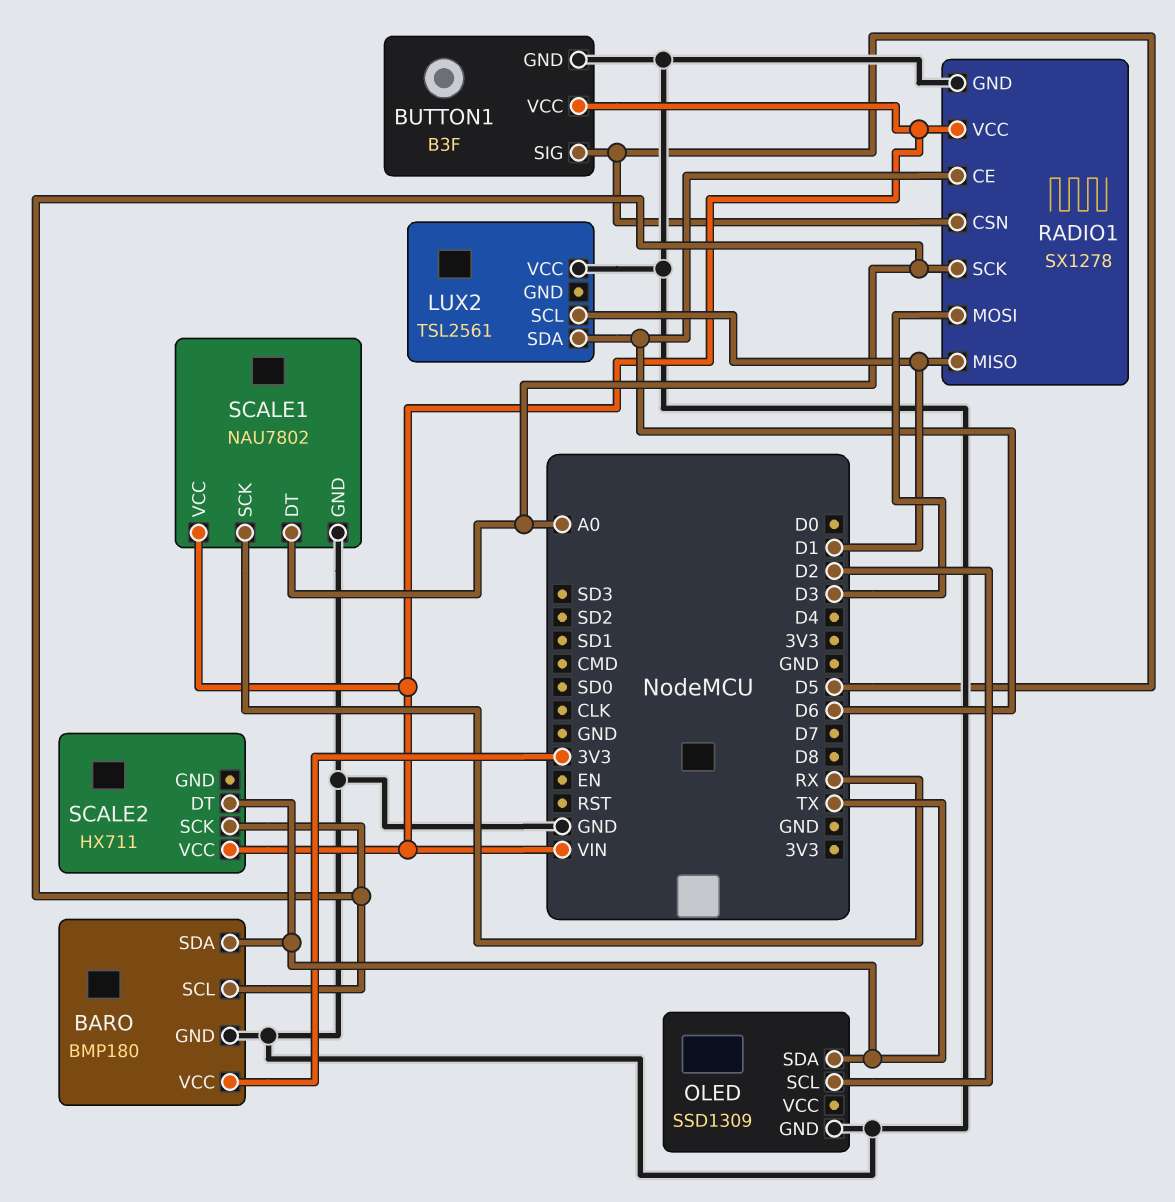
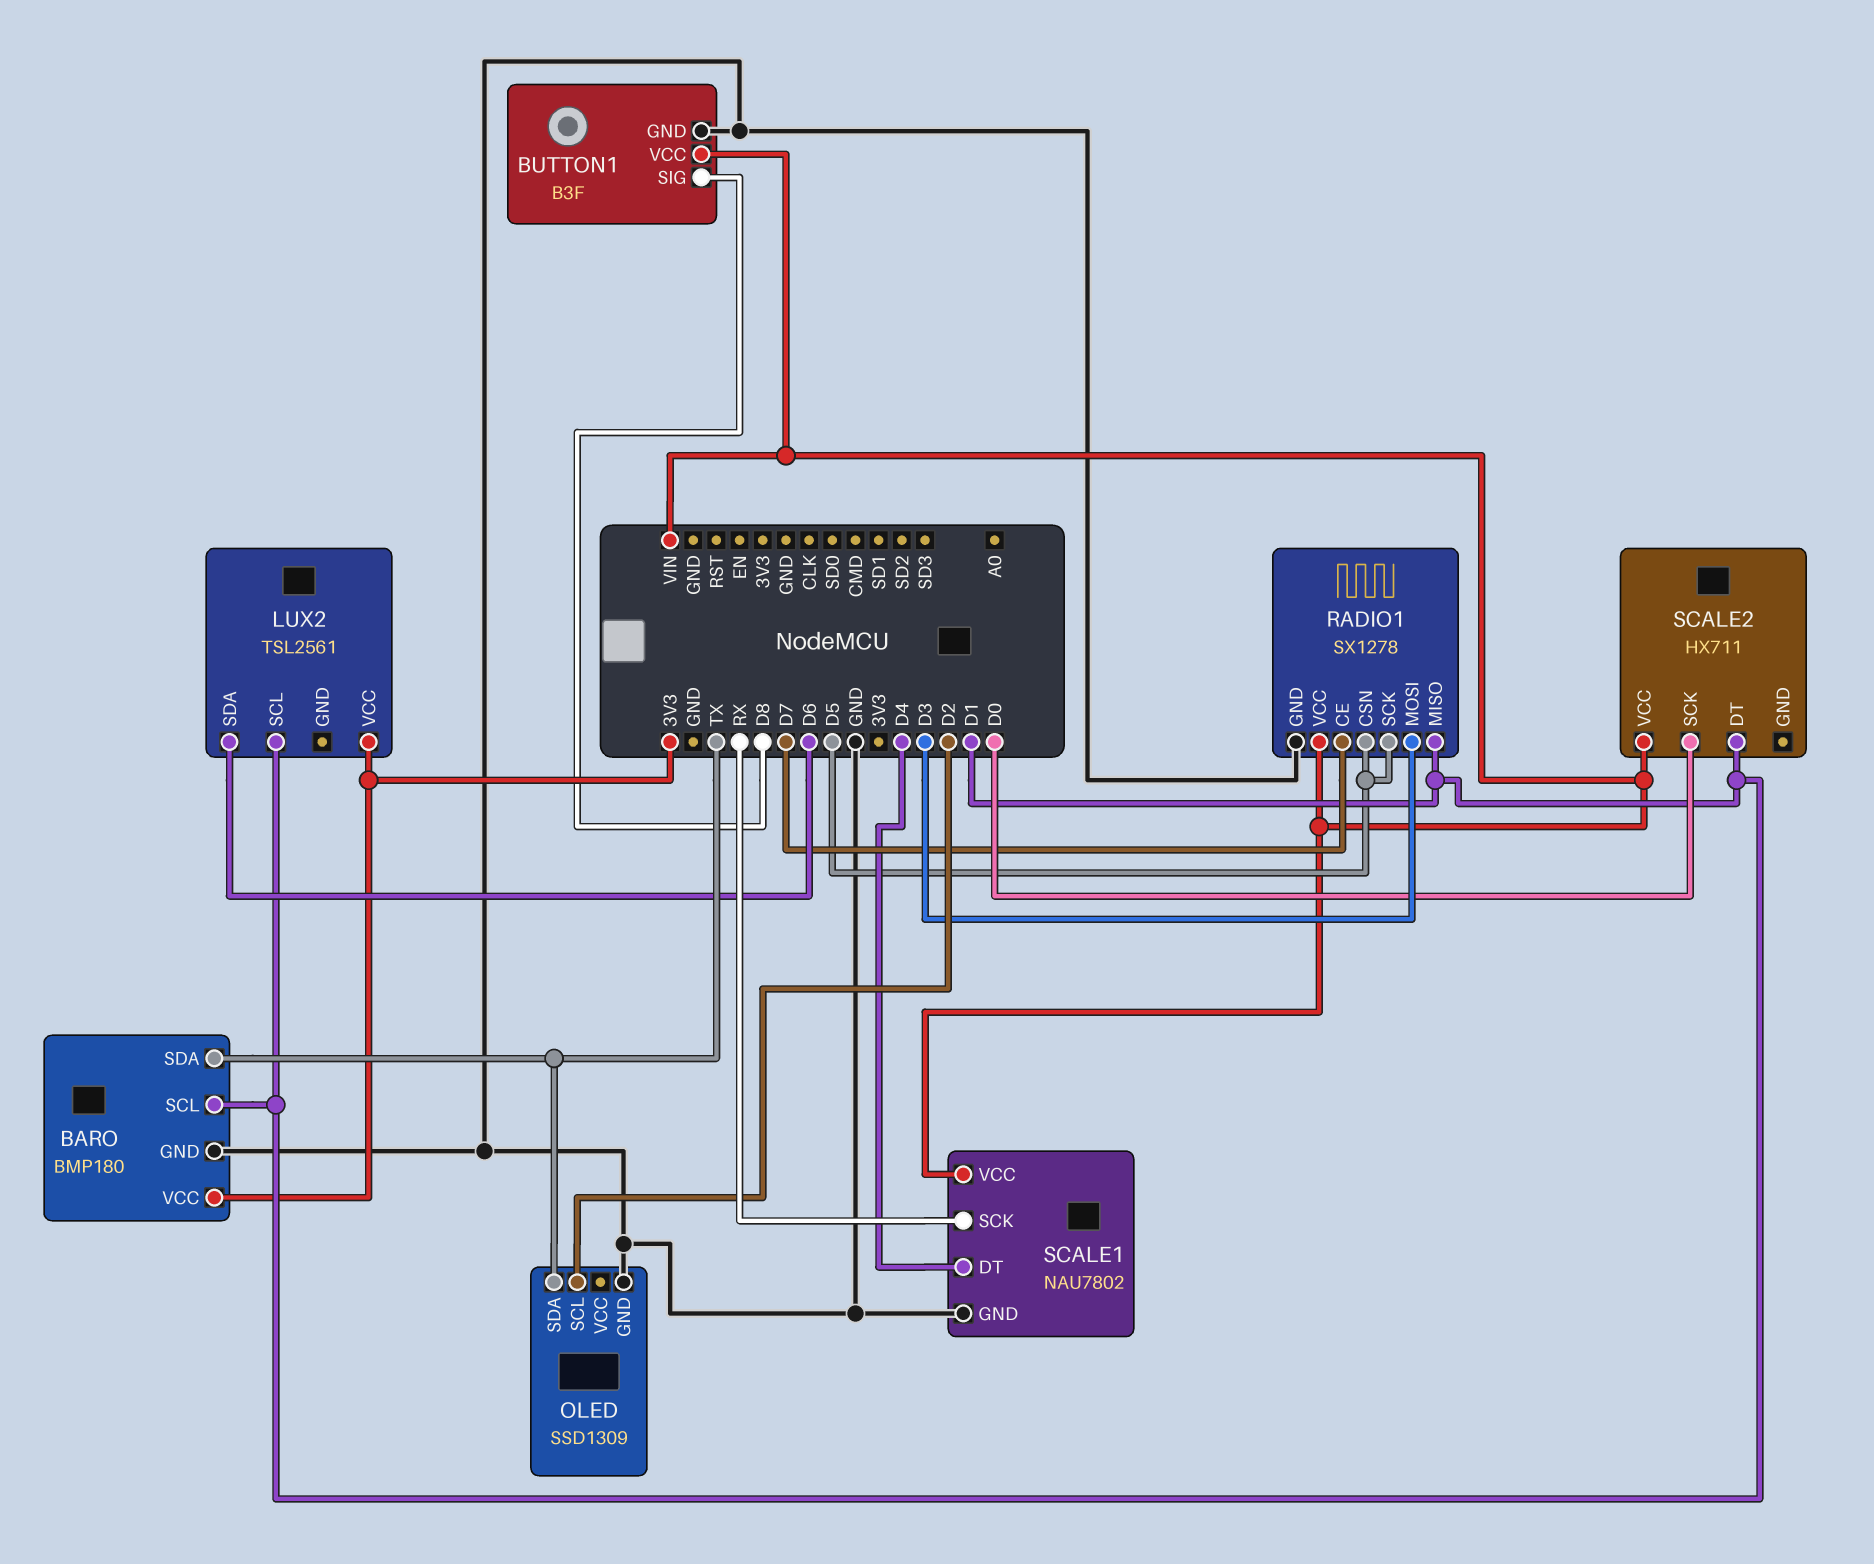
BARO pin SCL: A0 -> D1
BUTTON1 pin SIG: D5 -> D8
LUX2 pin VCC: GND -> 3V3
RADIO1 pin CE: D6 -> D7
RADIO1 pin SCK: A0 -> D5
SCALE1 pin DT: A0 -> D4
SCALE2 pin DT: TX -> D1
SCALE2 pin SCK: A0 -> D0

